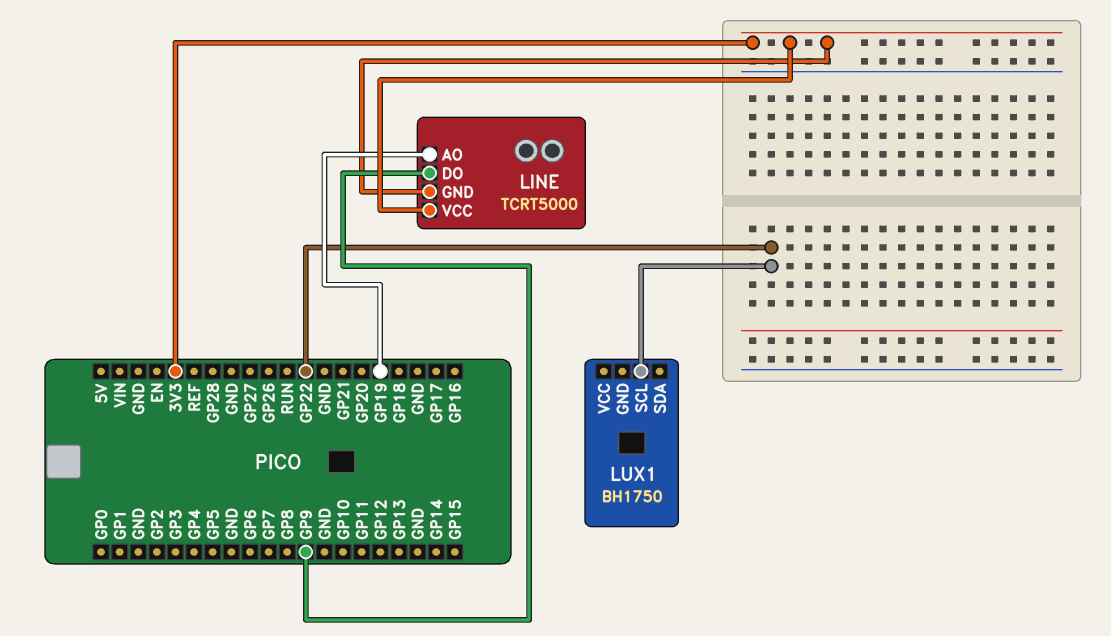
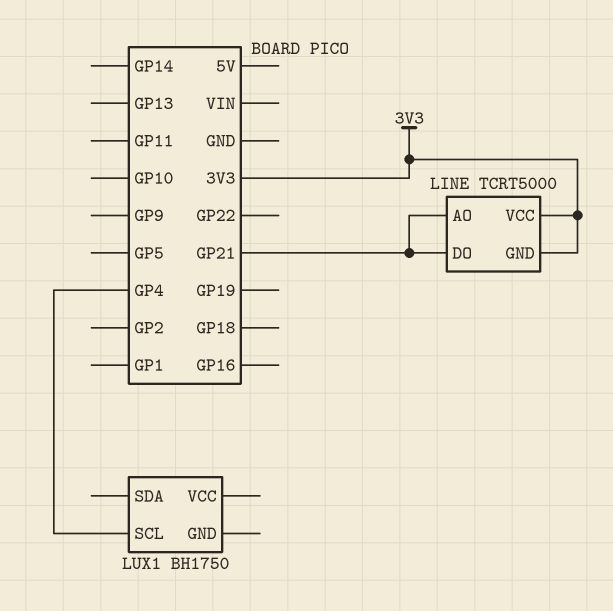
LINE pin AO: GP19 -> GP21
LINE pin DO: GP9 -> GP21
LUX1 pin SCL: GP22 -> GP4

